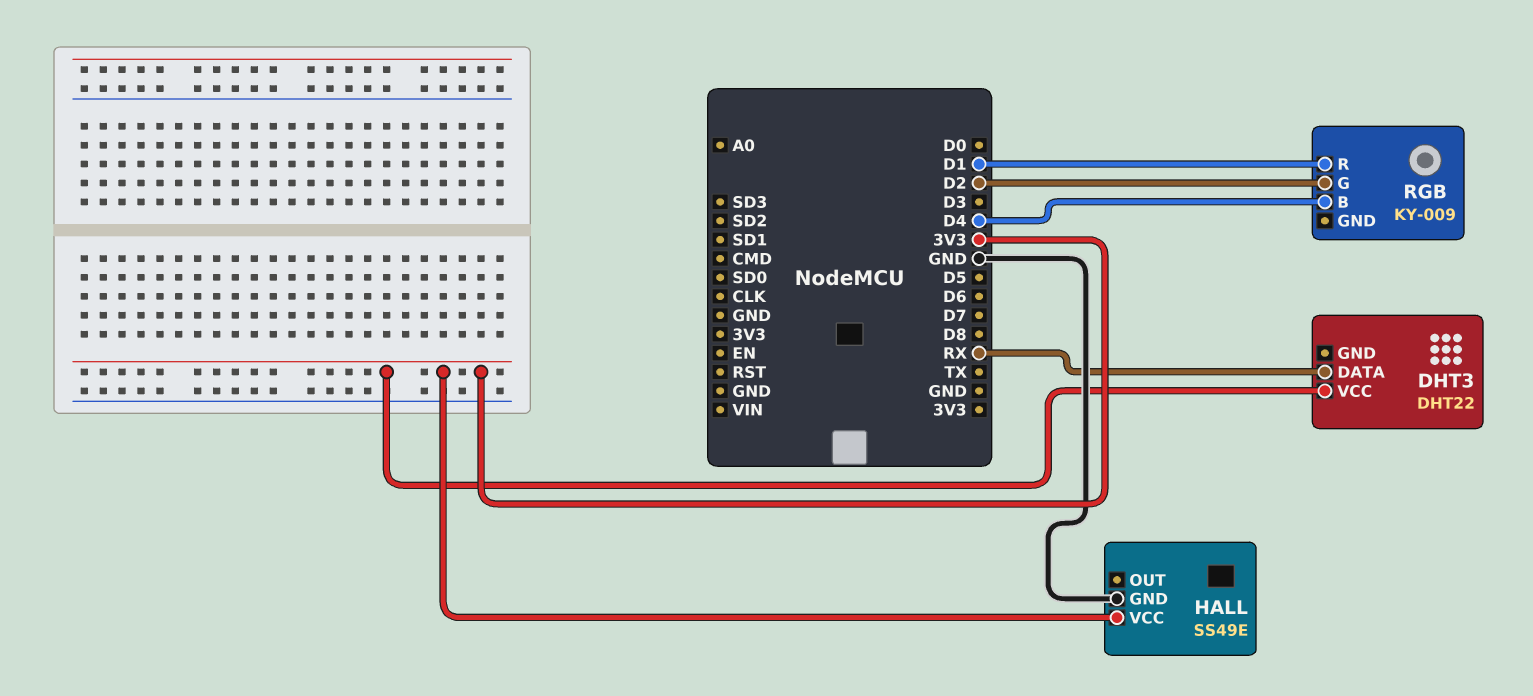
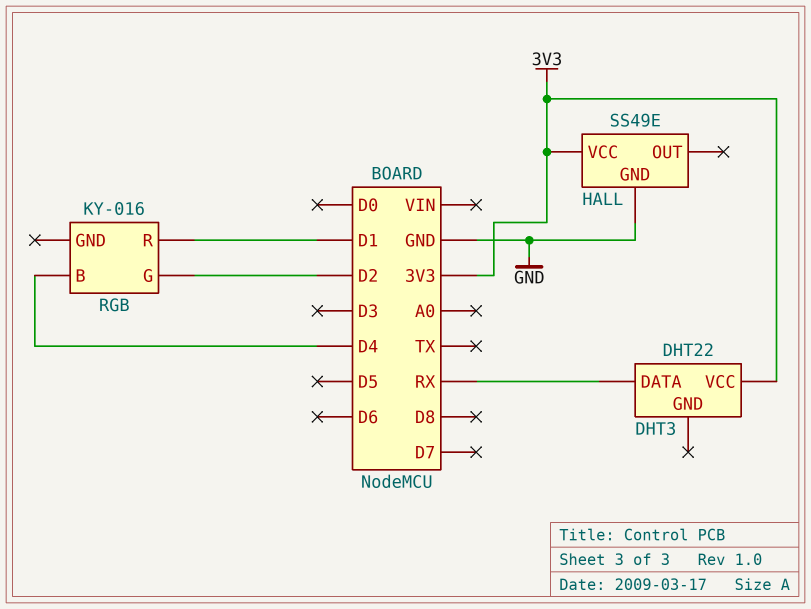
RGB: KY-009 -> KY-016

